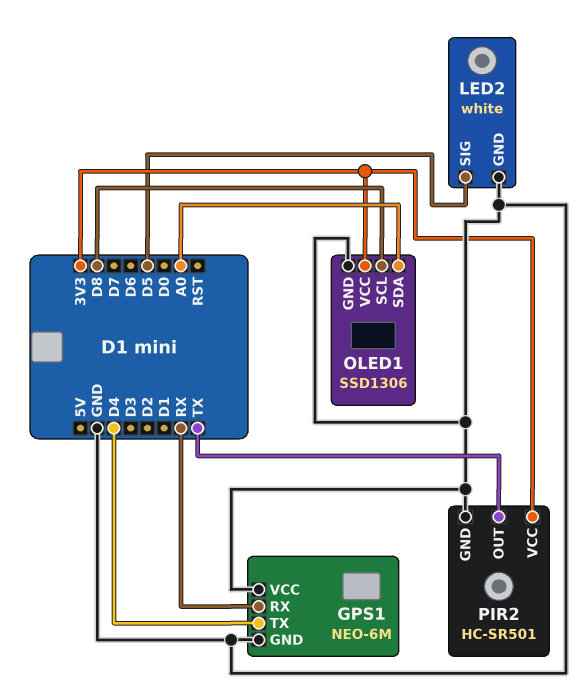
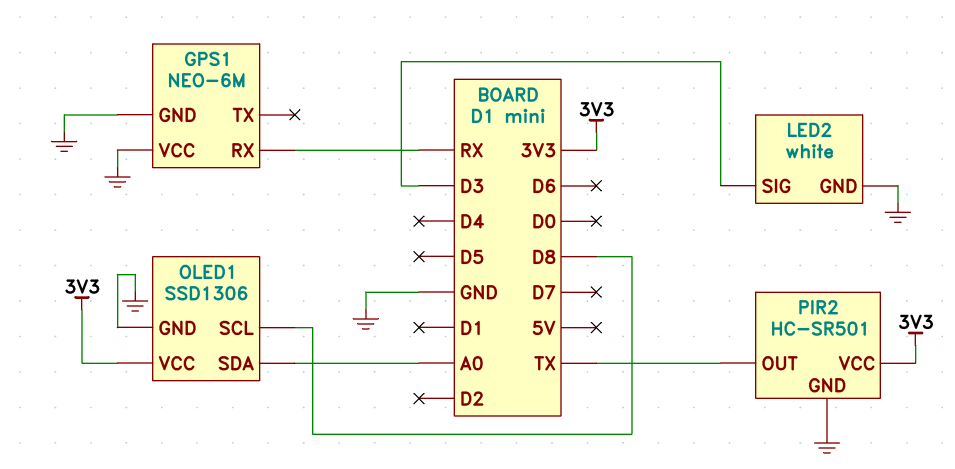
GPS1 pin TX: D4 -> none
LED2 pin SIG: D5 -> D3

